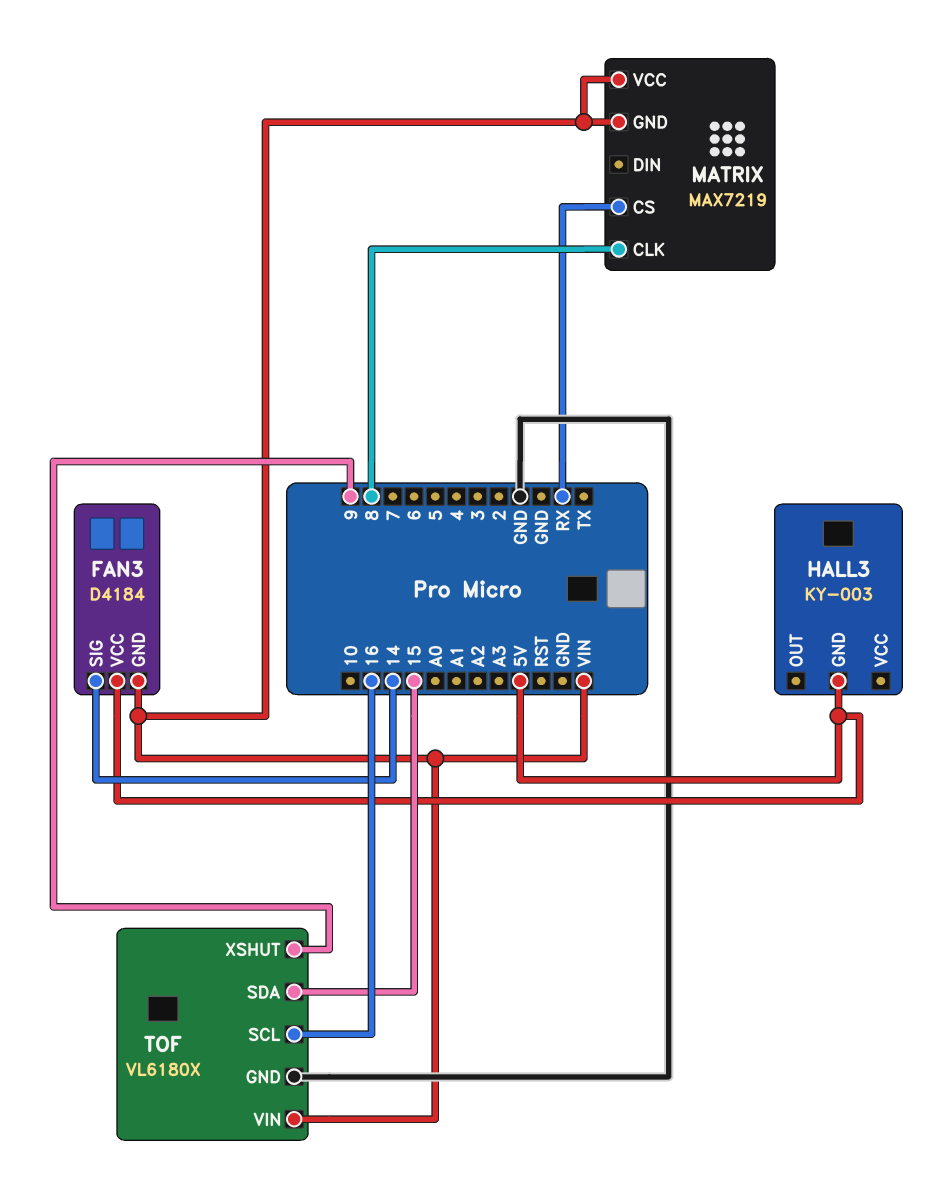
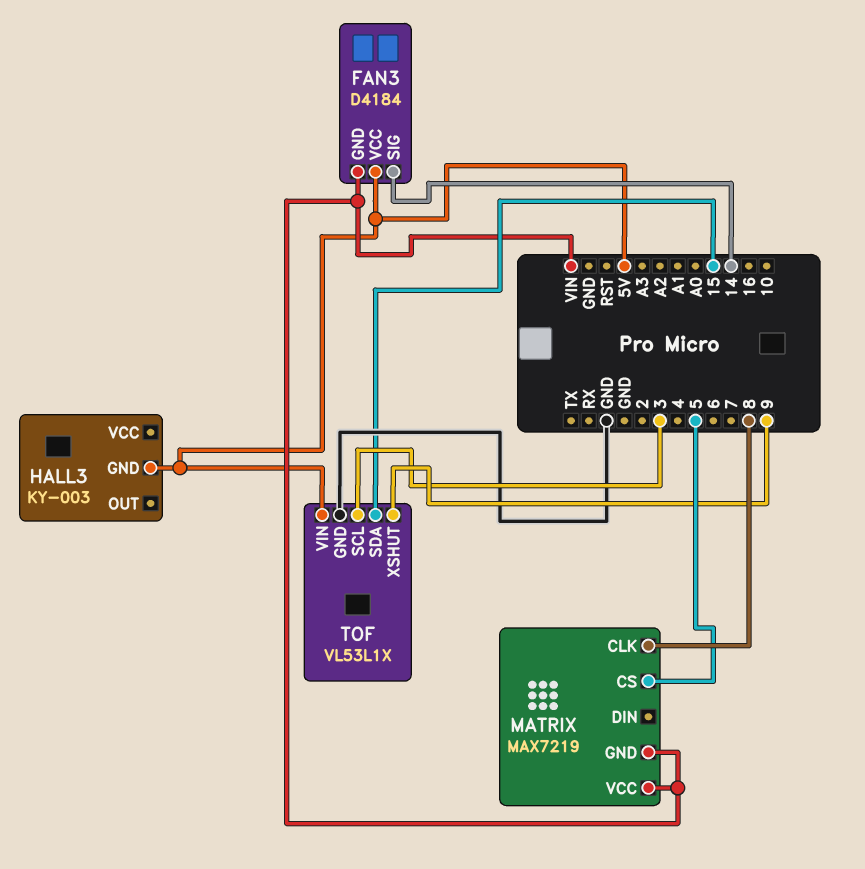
MATRIX pin CS: RX -> 5
TOF: VL6180X -> VL53L1X
TOF pin SCL: 16 -> 3
TOF pin VIN: VIN -> 5V

